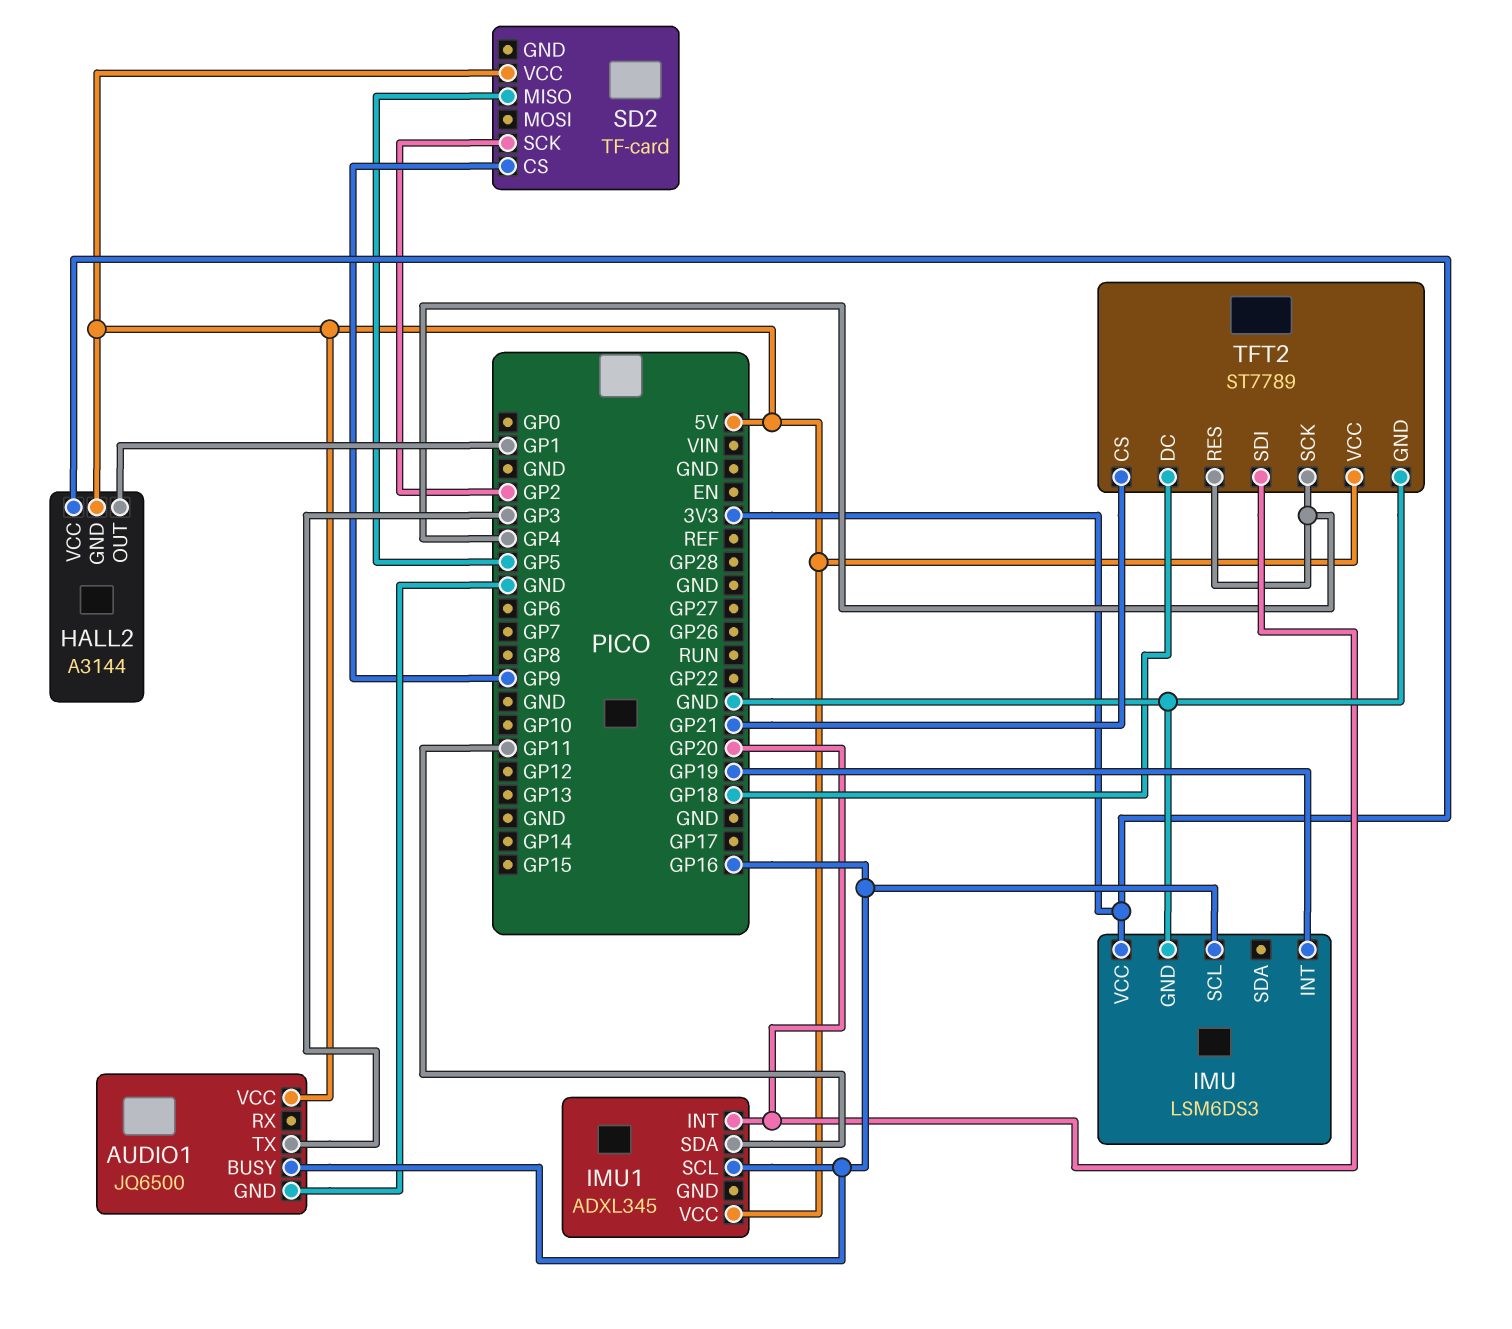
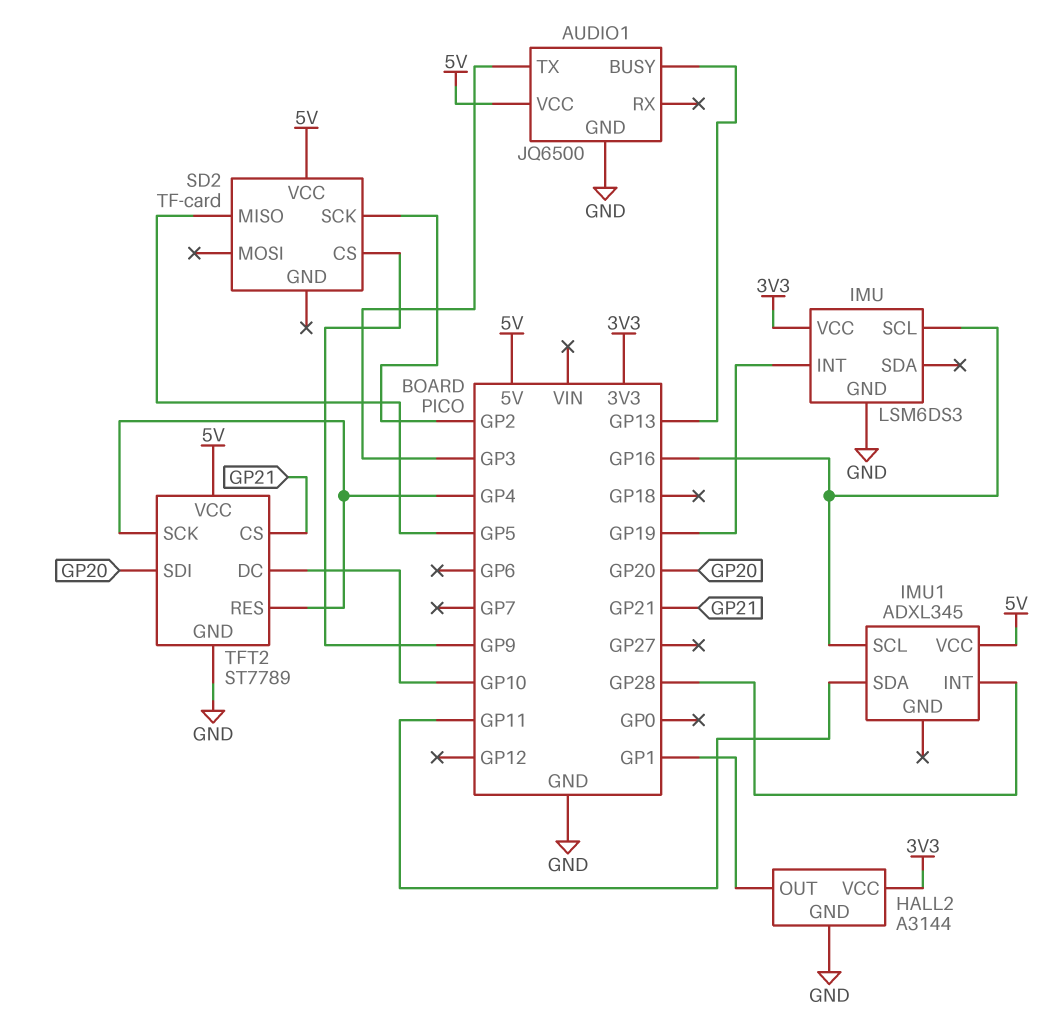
AUDIO1 pin BUSY: GP16 -> GP13
HALL2 pin GND: 5V -> GND
IMU1 pin INT: GP20 -> GP28
TFT2 pin DC: GP18 -> GP10

